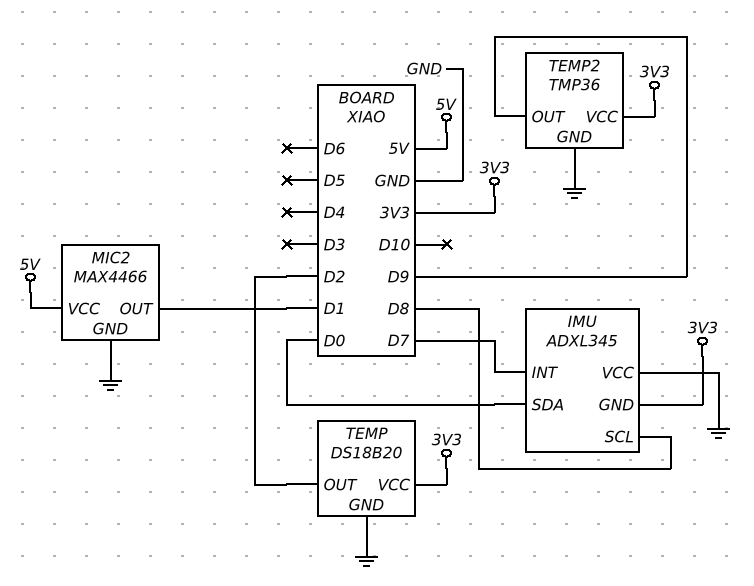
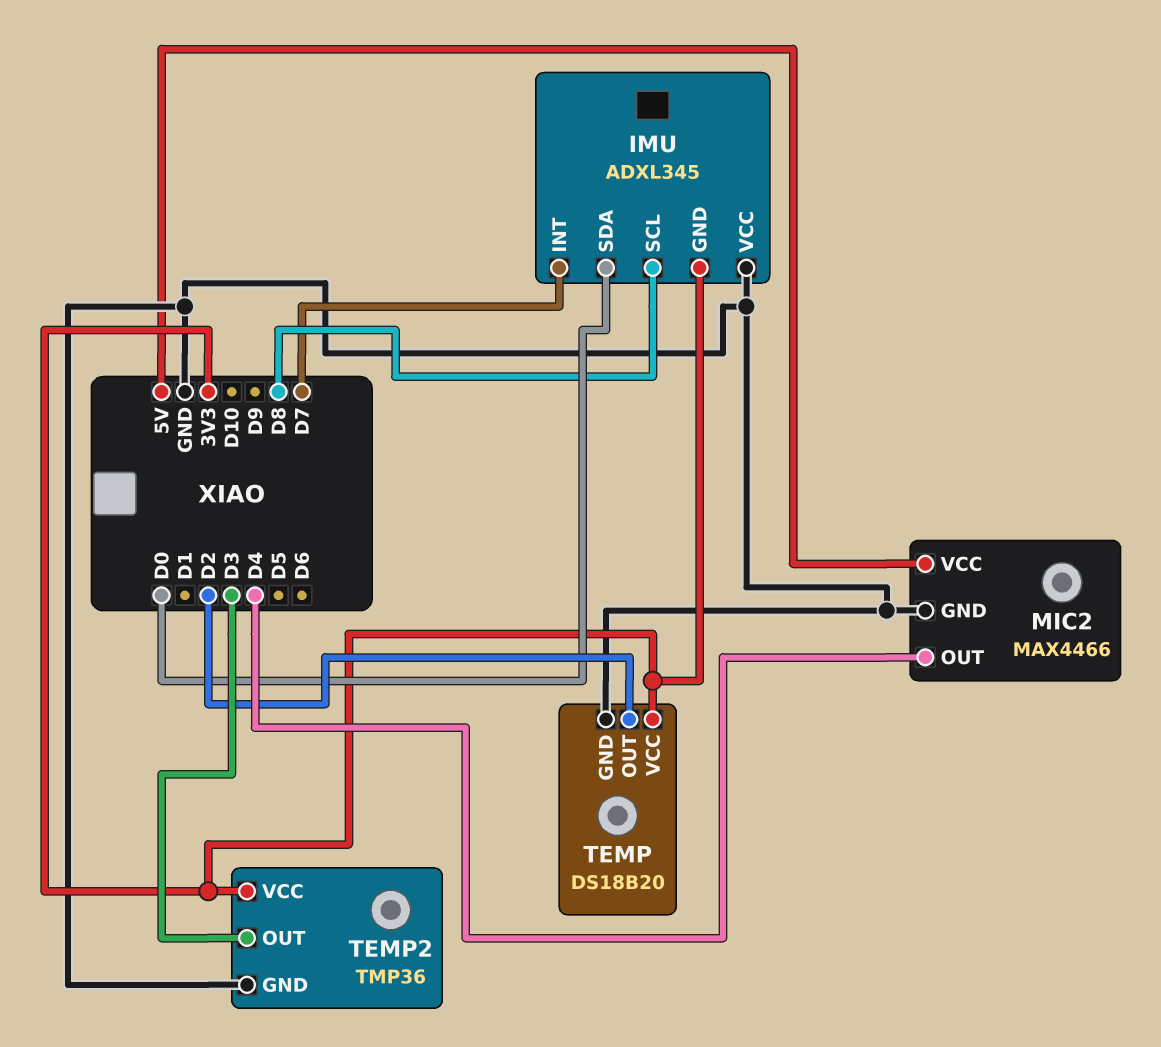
MIC2 pin OUT: D1 -> D4
TEMP2 pin OUT: D9 -> D3

